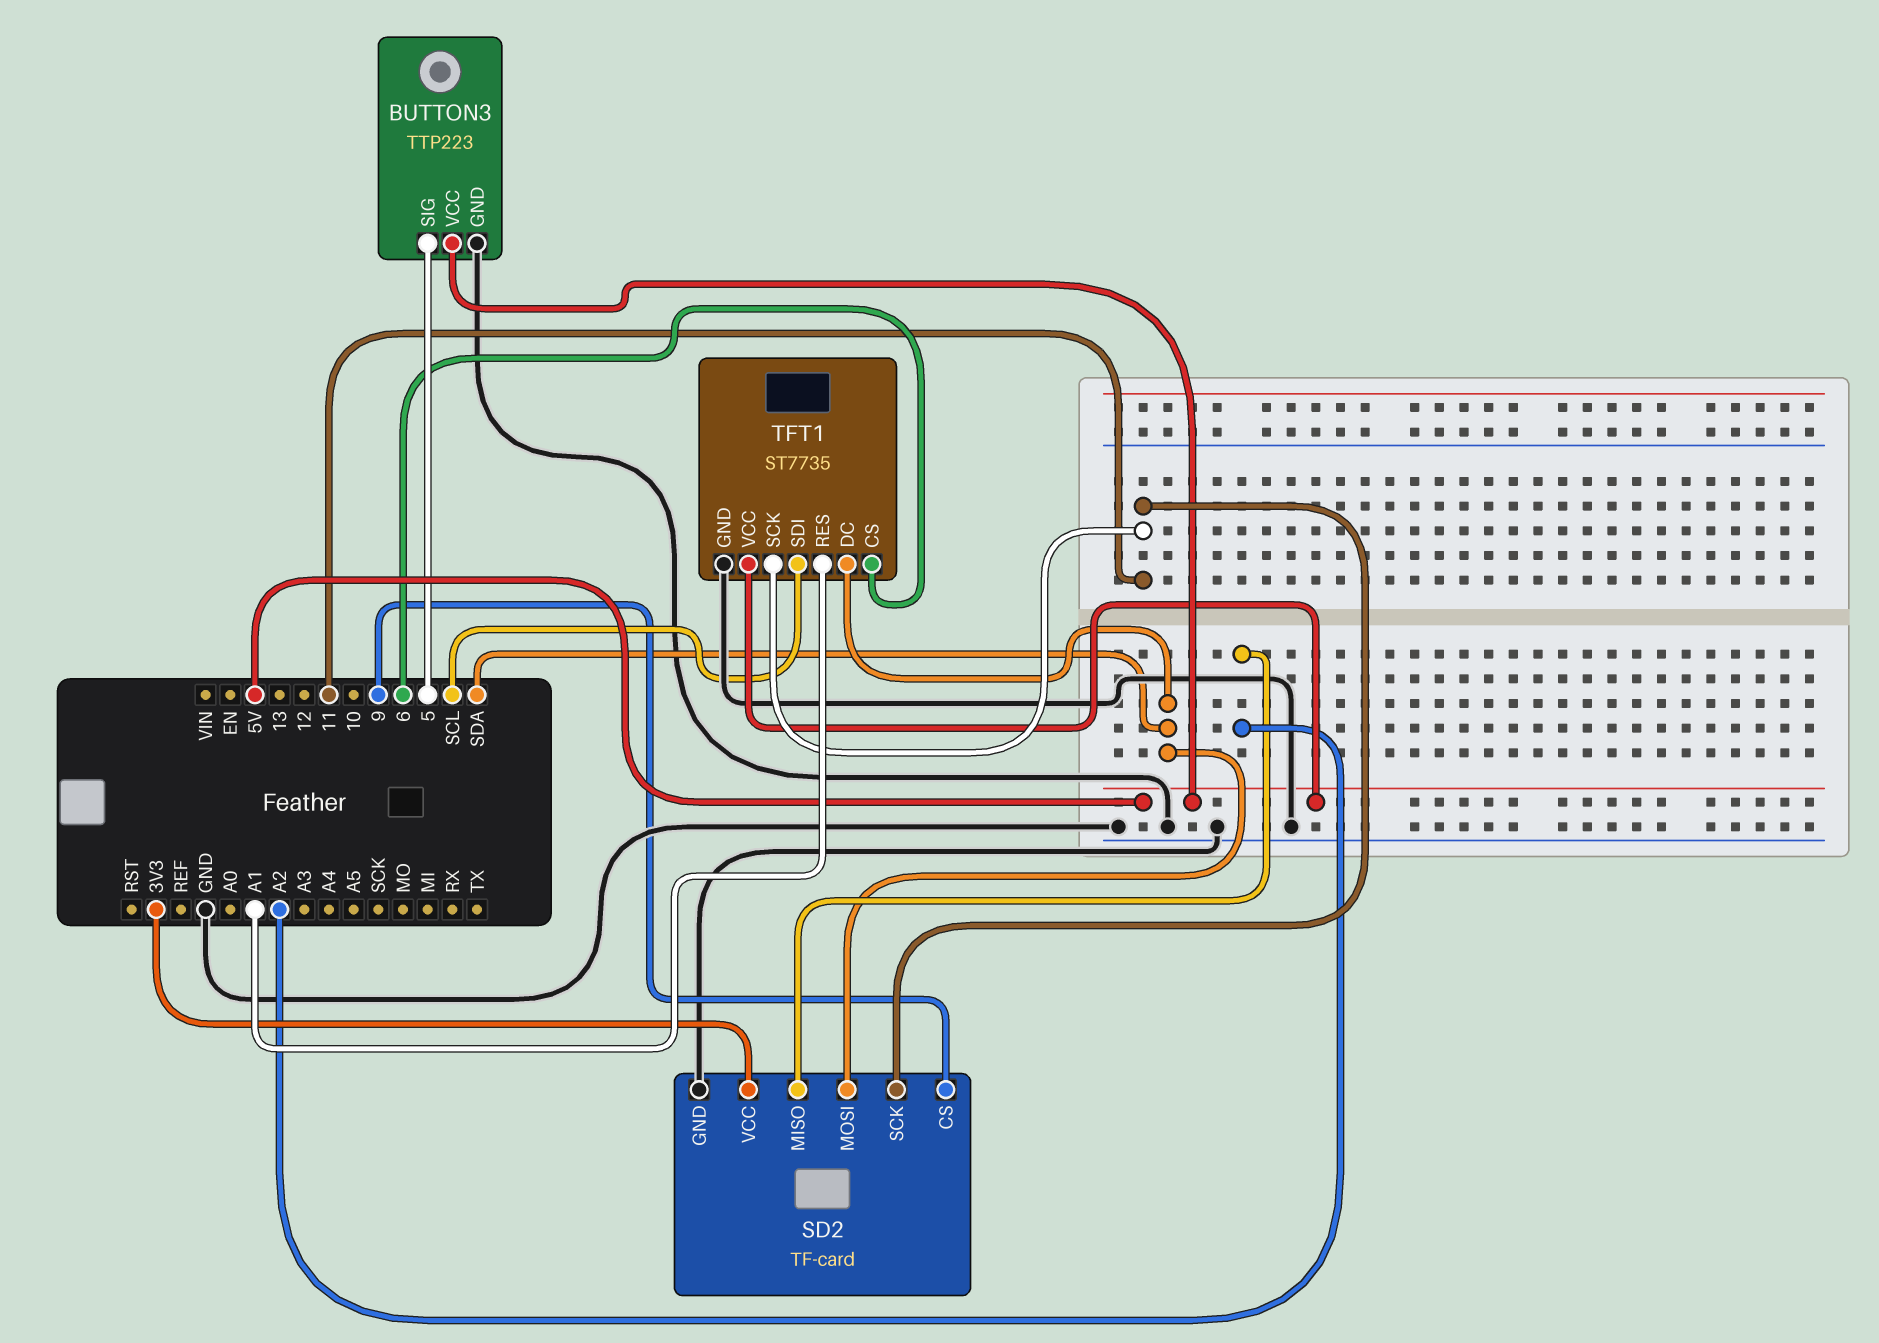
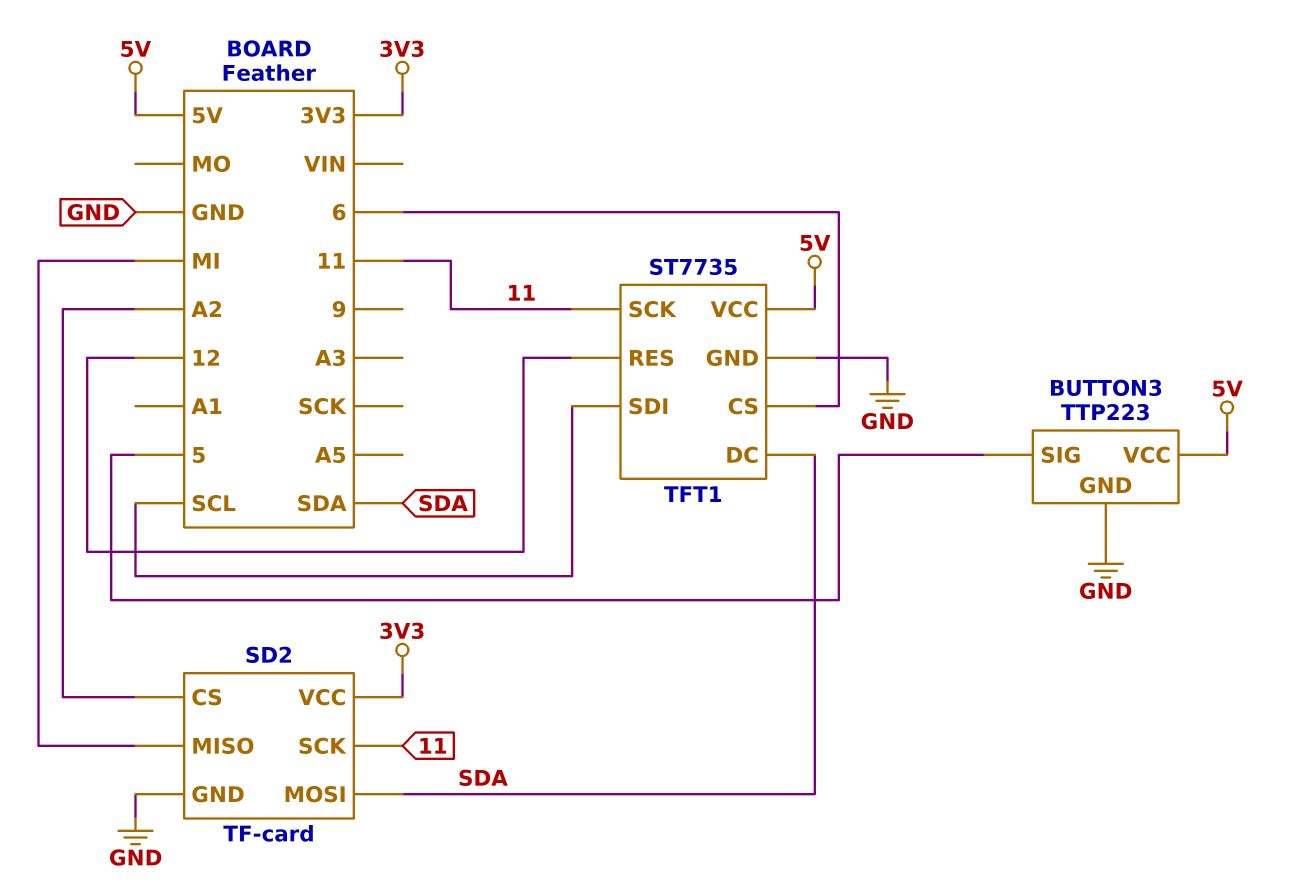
SD2 pin CS: 9 -> A2
SD2 pin MISO: A2 -> MI
TFT1 pin RES: A1 -> 12

